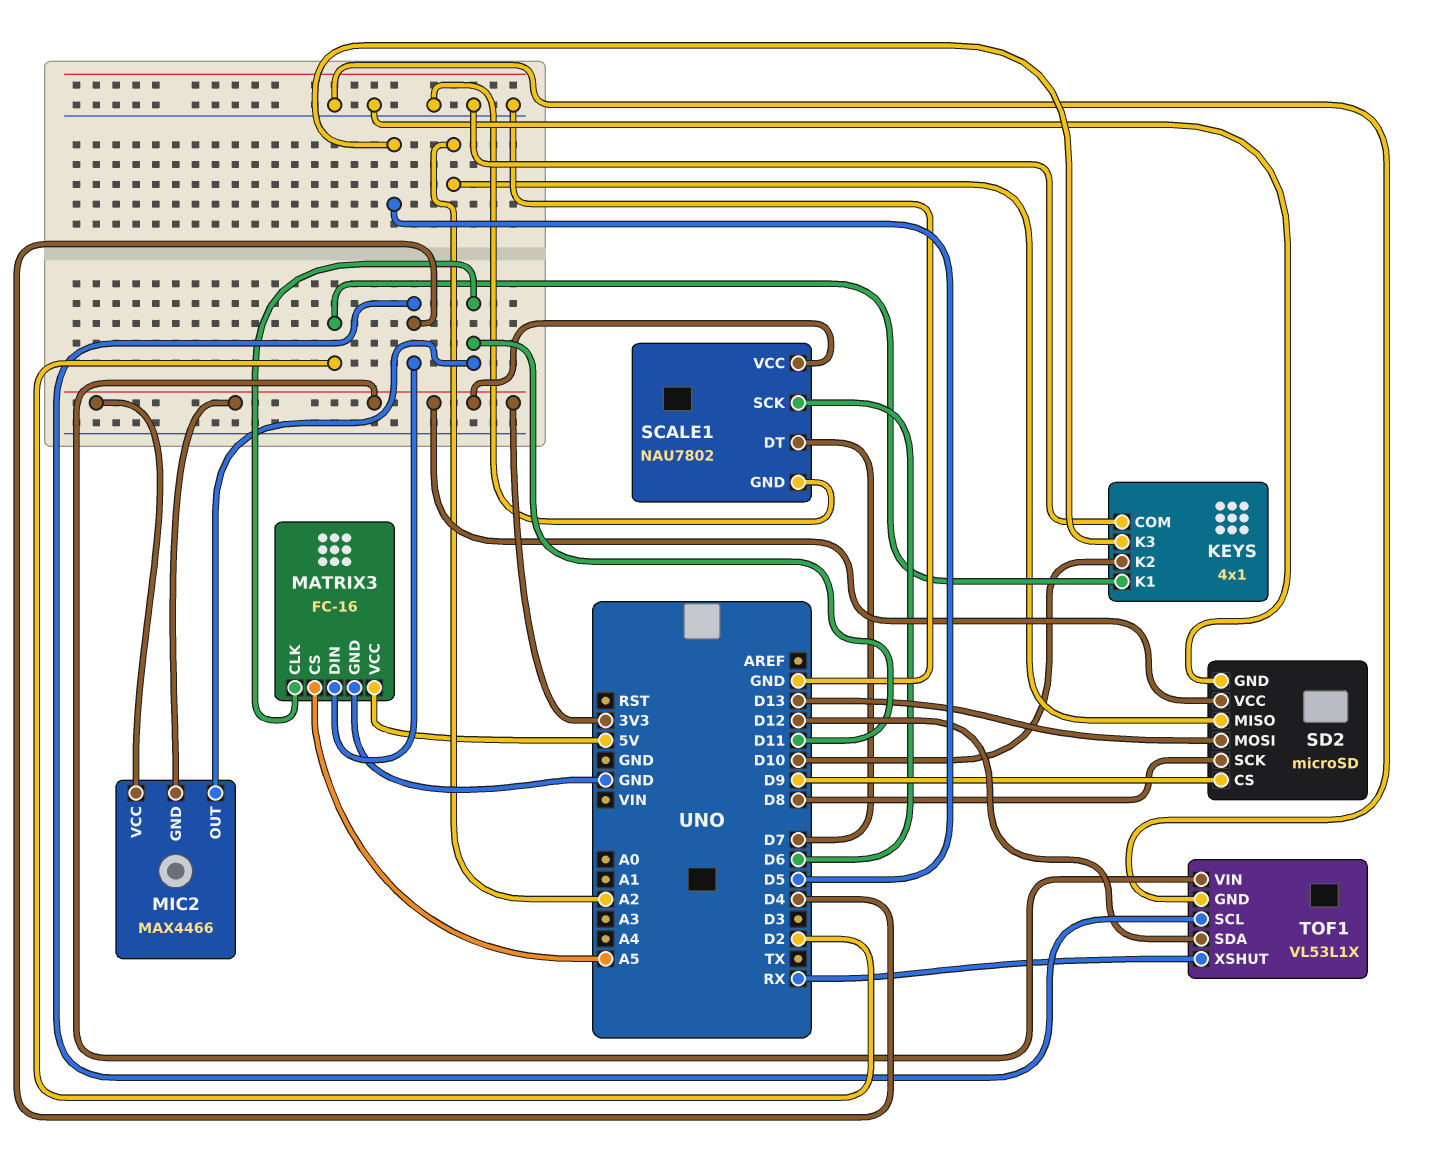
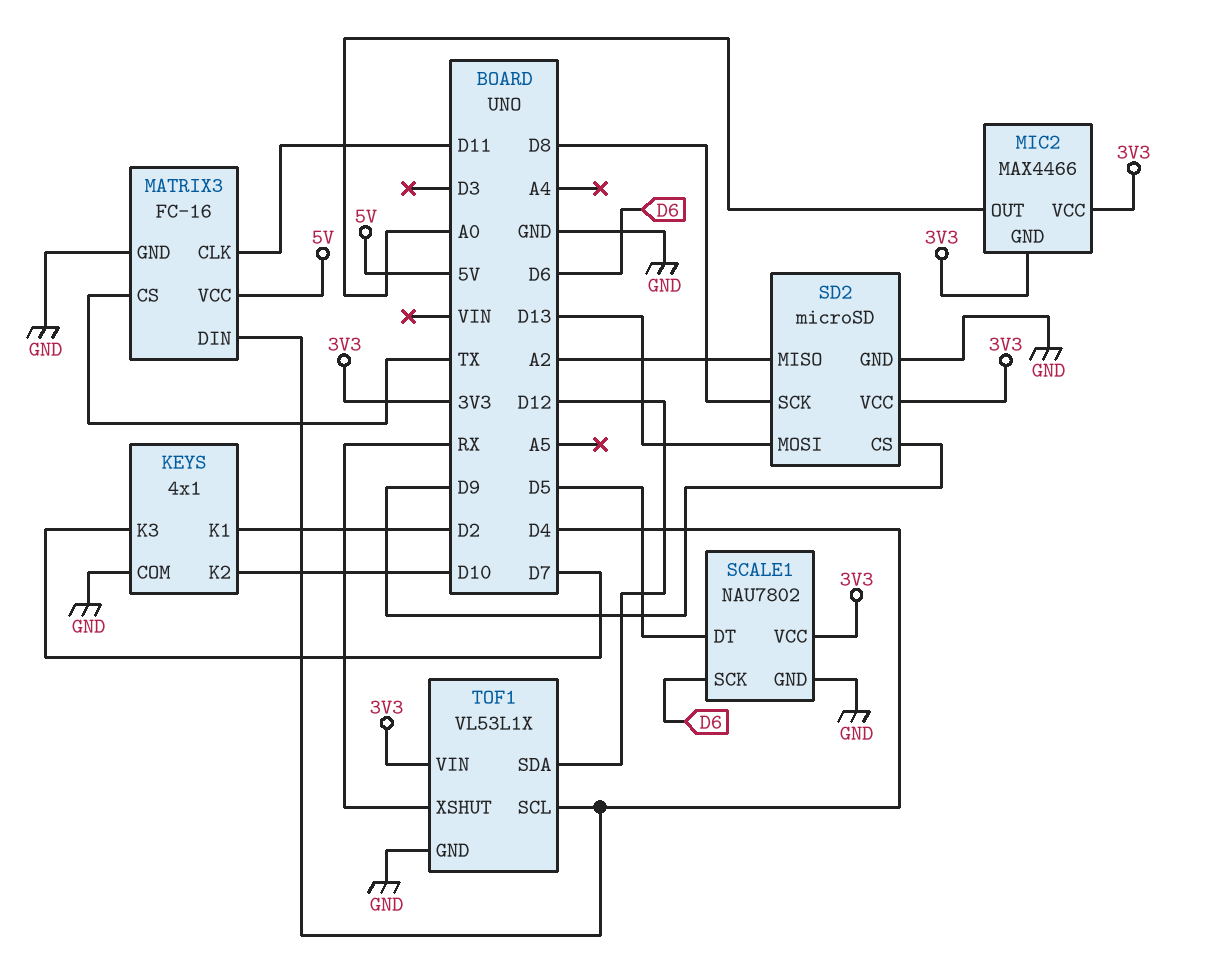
KEYS pin K3: D5 -> D7
MATRIX3 pin CS: A5 -> TX
MIC2 pin OUT: D11 -> A0
SCALE1 pin DT: D7 -> D5

